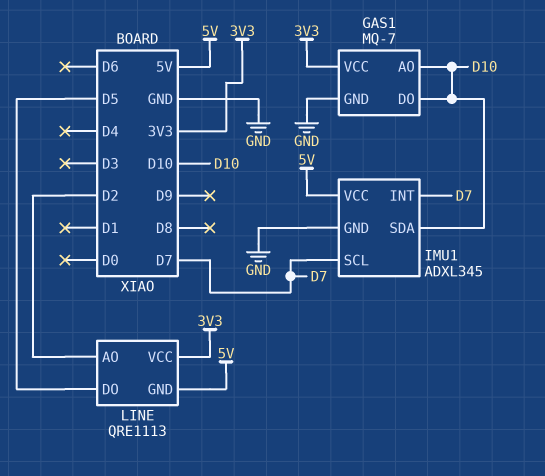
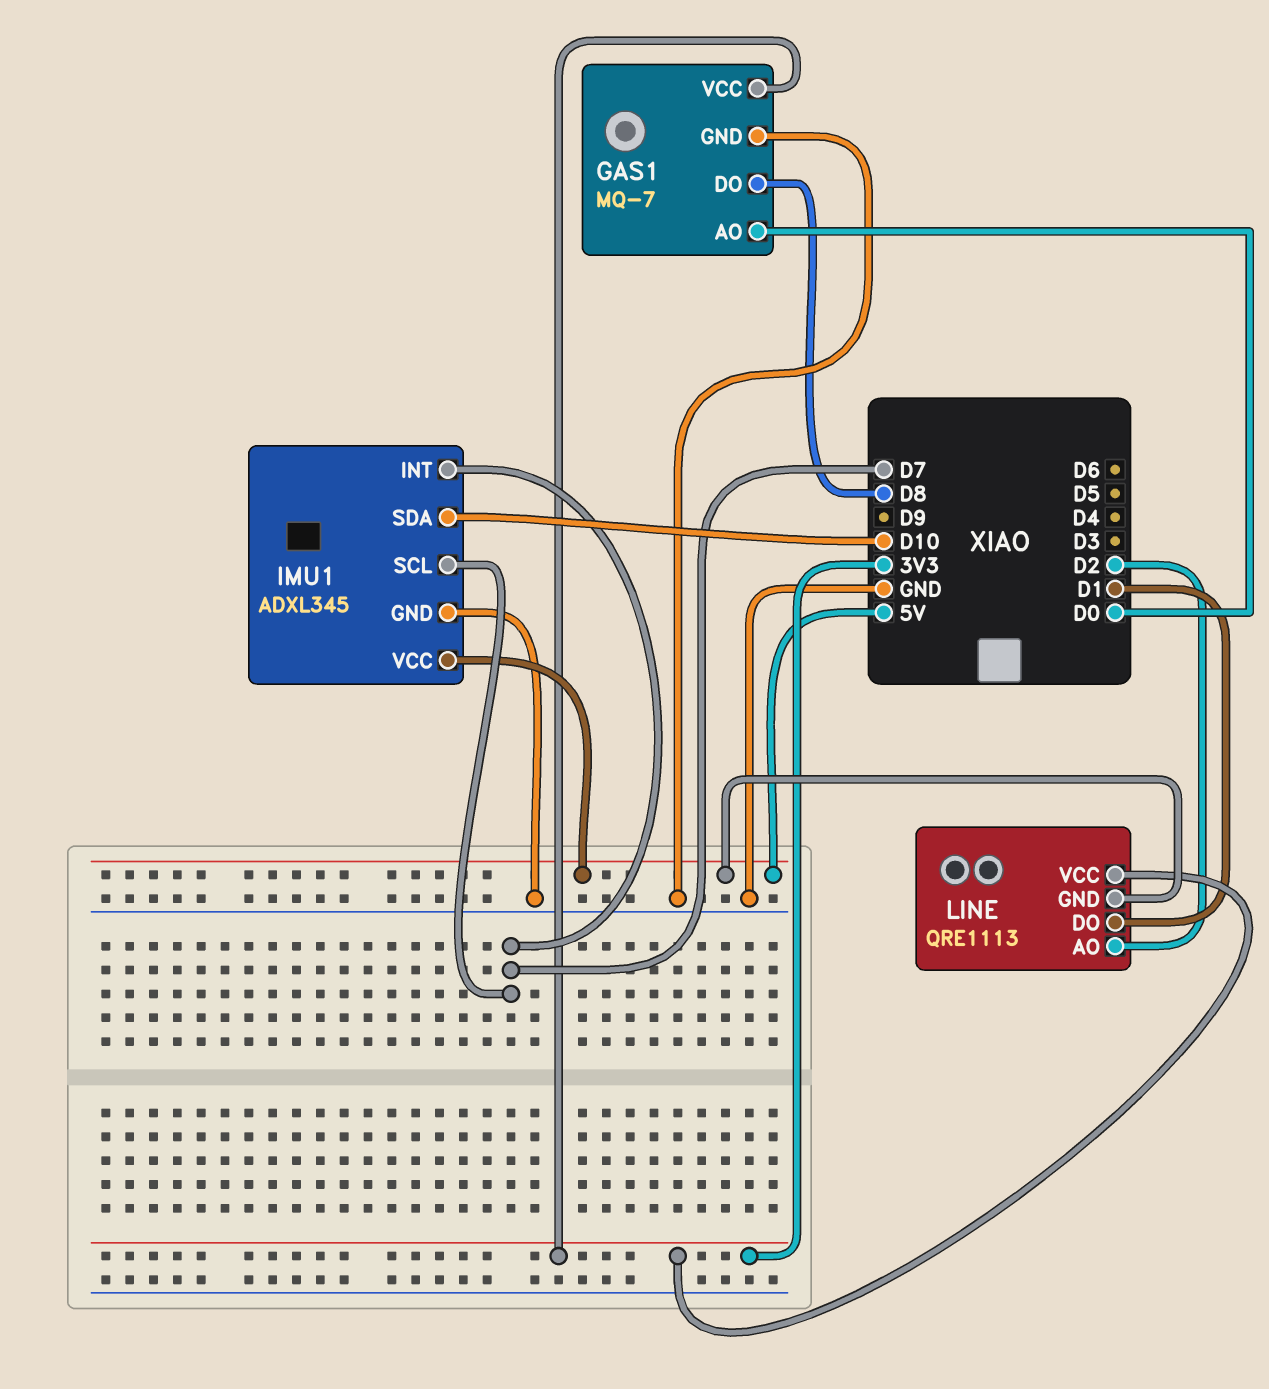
GAS1 pin AO: D10 -> D0
GAS1 pin DO: D10 -> D8
LINE pin DO: D5 -> D1

